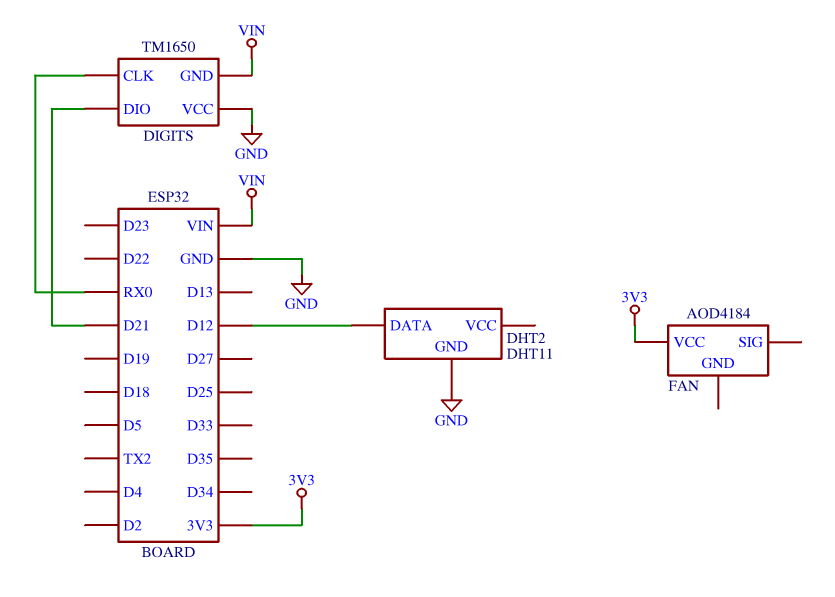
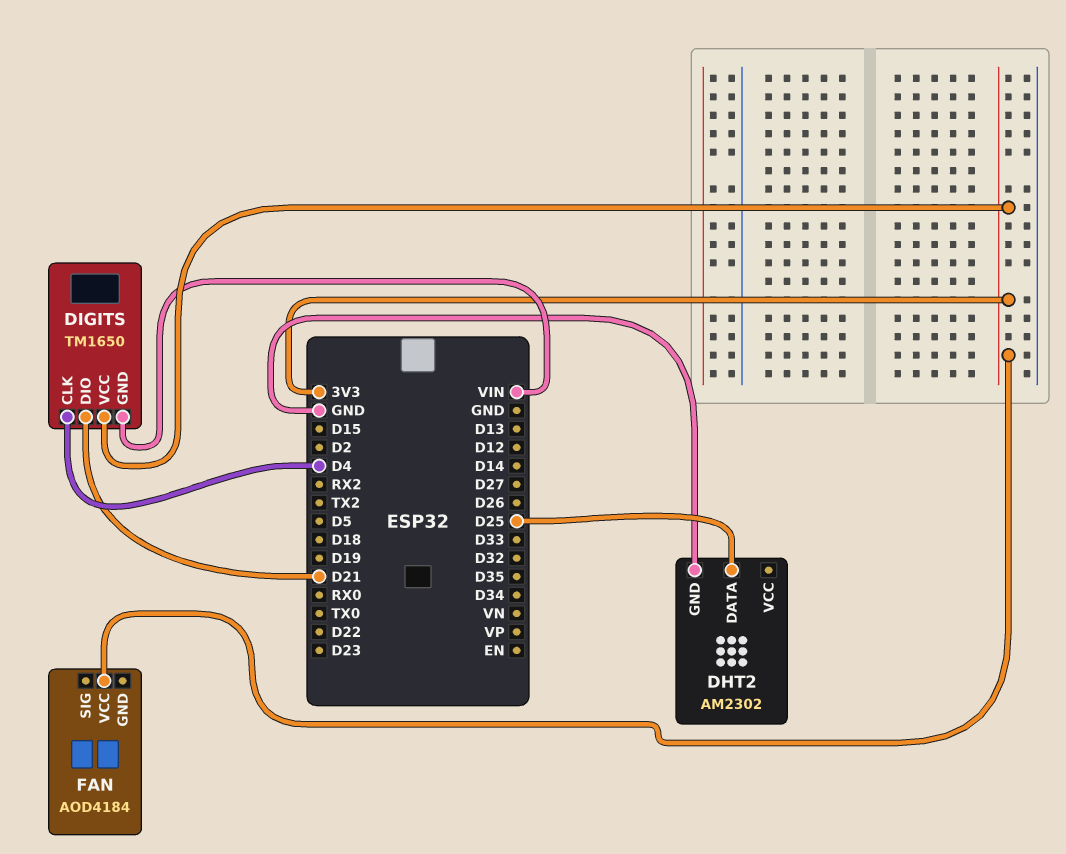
DHT2: DHT11 -> AM2302
DHT2 pin DATA: D12 -> D25
DIGITS pin CLK: RX0 -> D4
DIGITS pin VCC: GND -> 3V3

